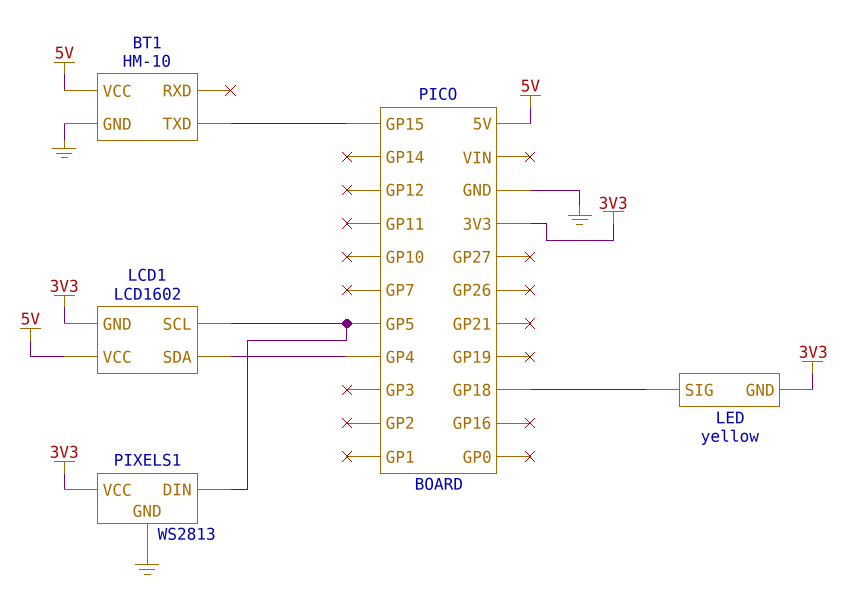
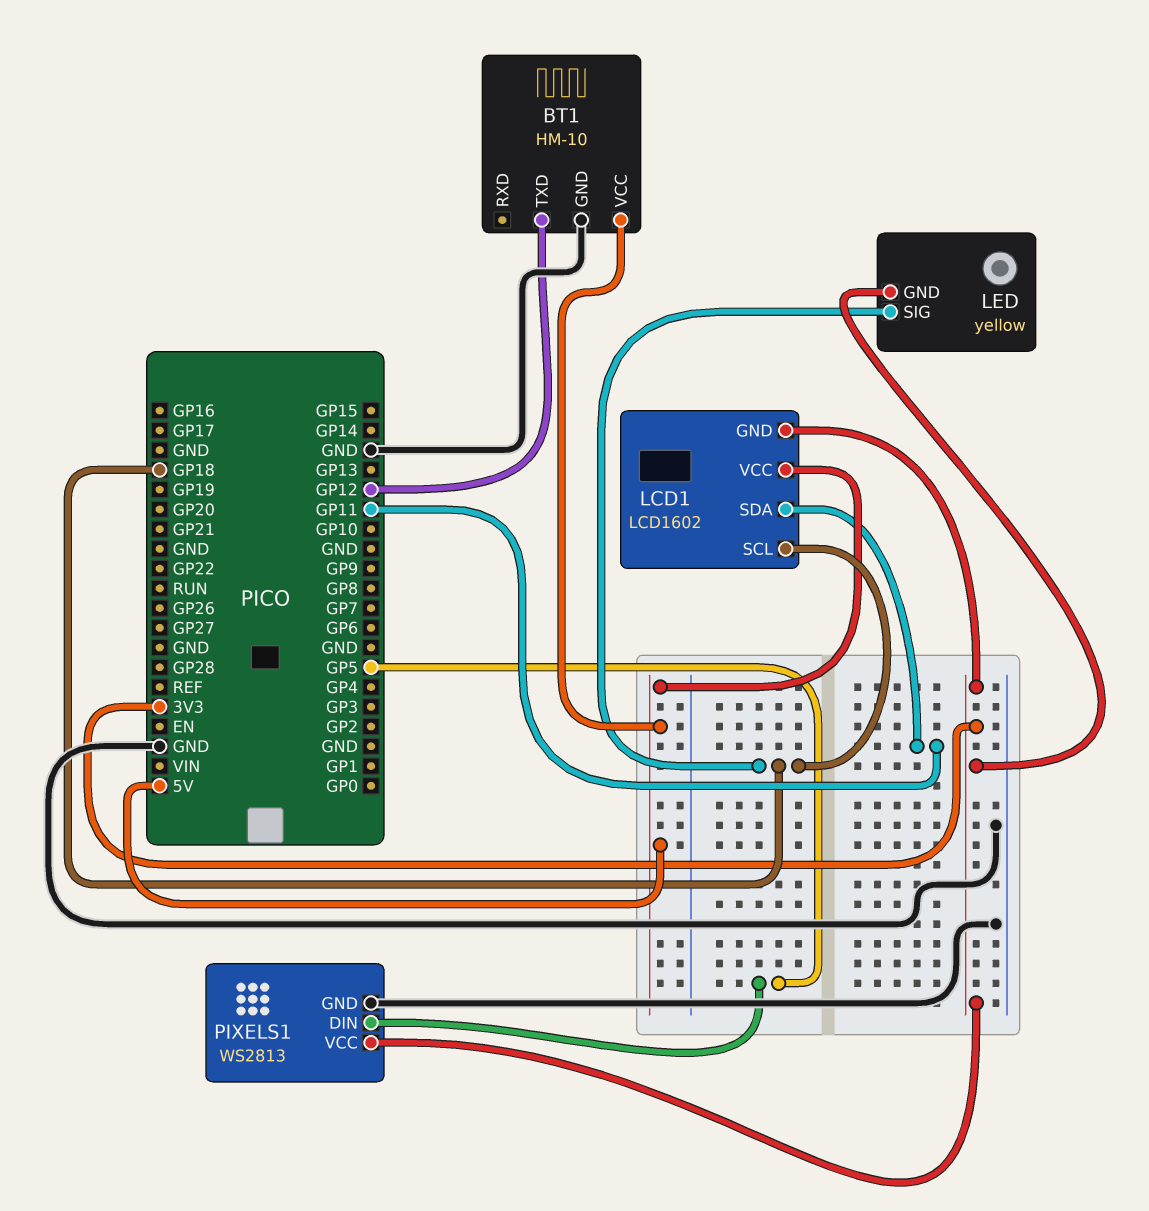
BT1 pin TXD: GP15 -> GP12
LCD1 pin SCL: GP5 -> GP18
LCD1 pin SDA: GP4 -> GP11

